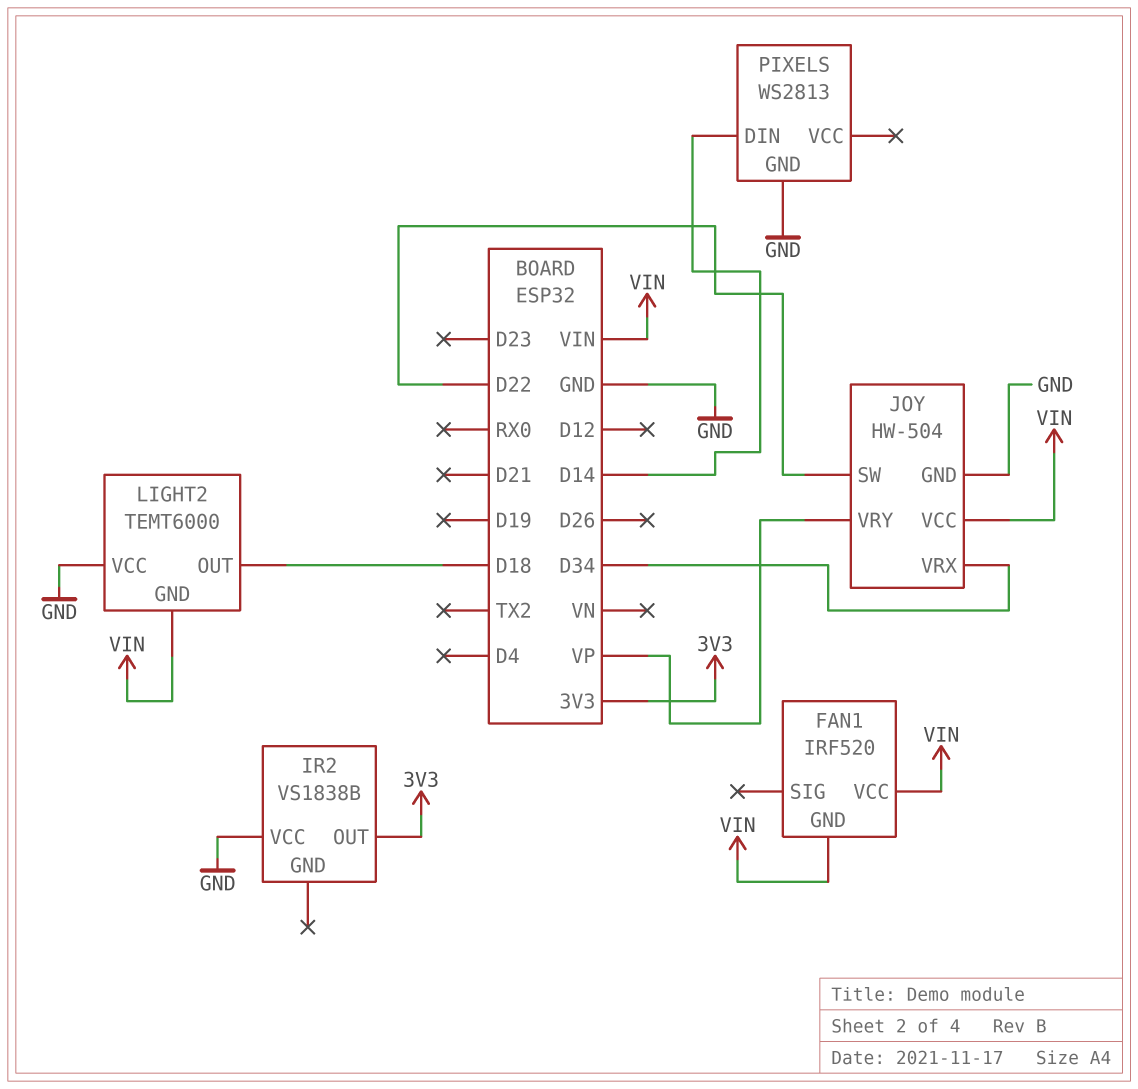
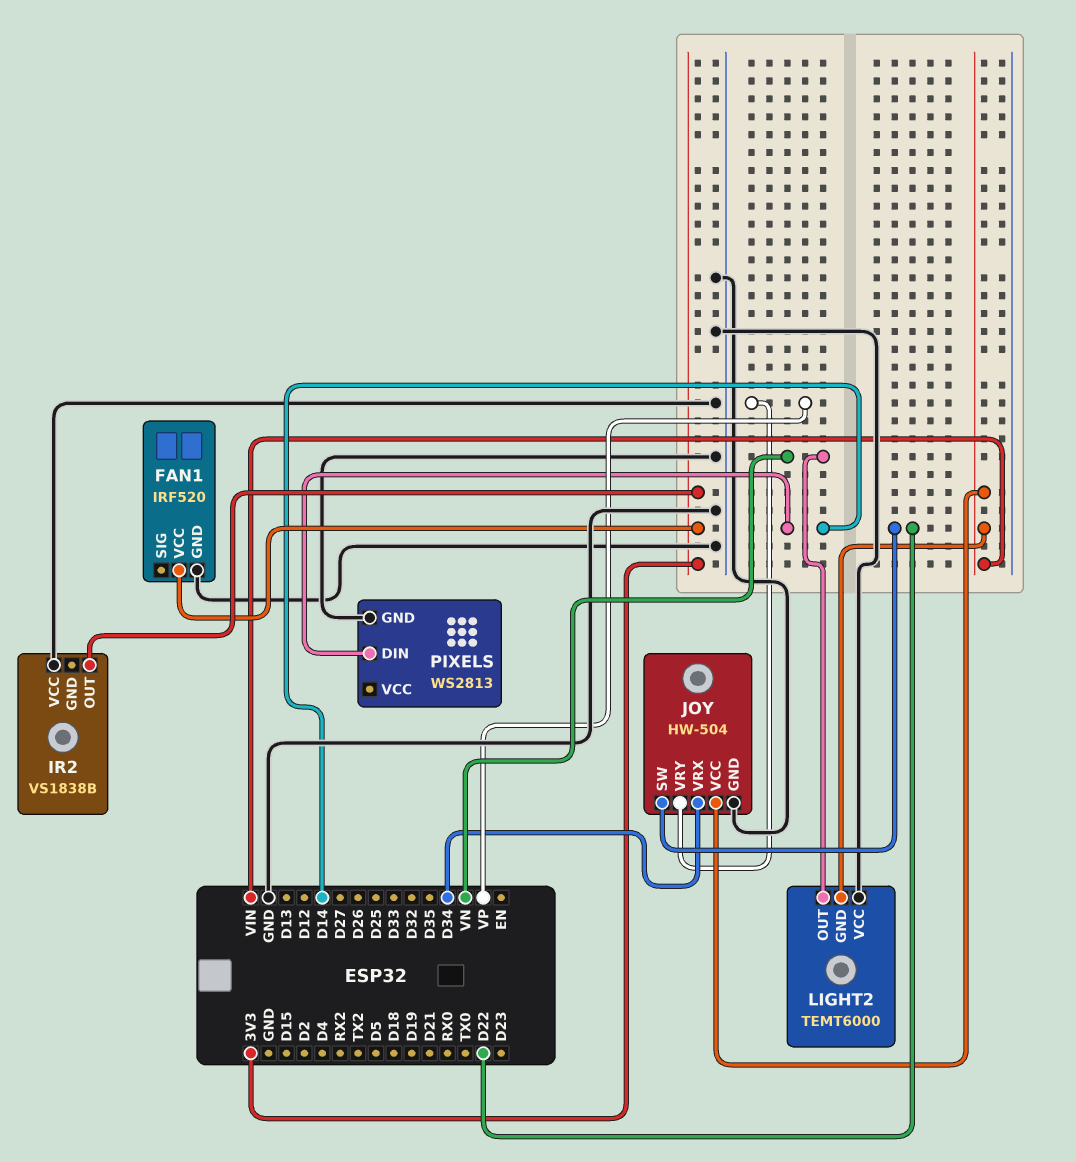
FAN1 pin GND: VIN -> GND
FAN1 pin VCC: VIN -> 3V3
LIGHT2 pin OUT: D18 -> VN

